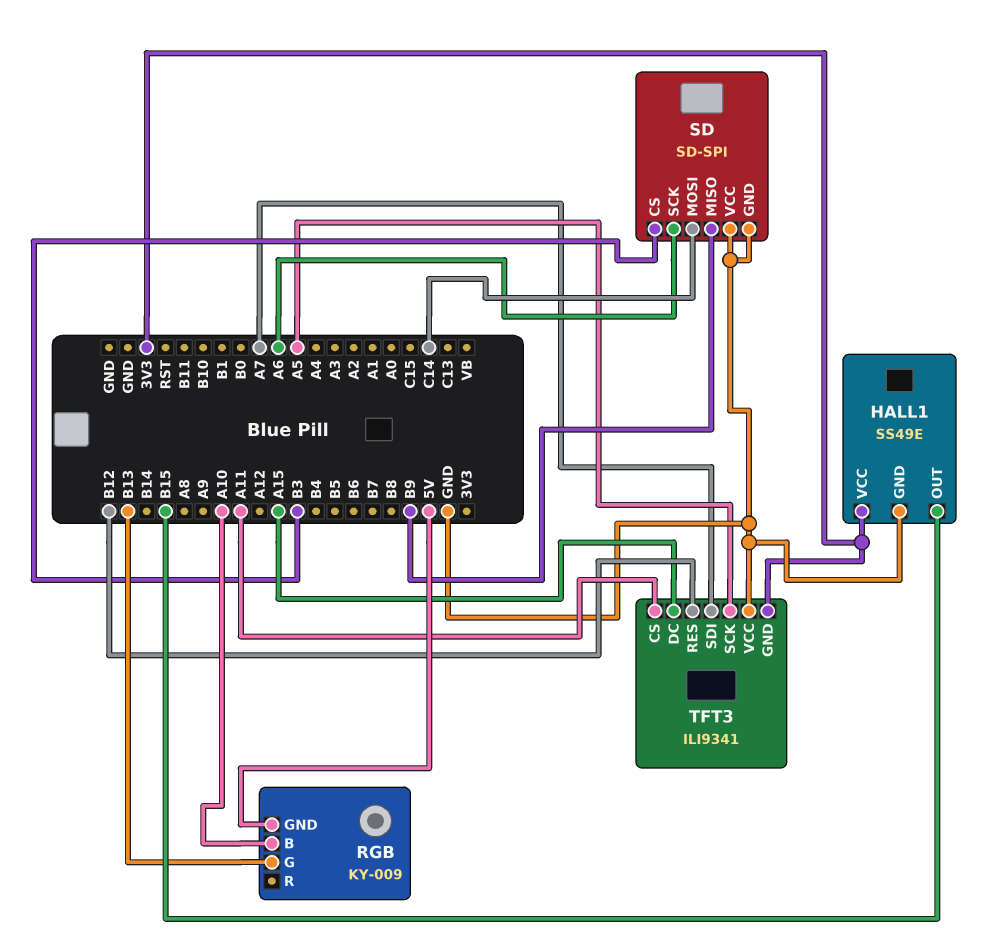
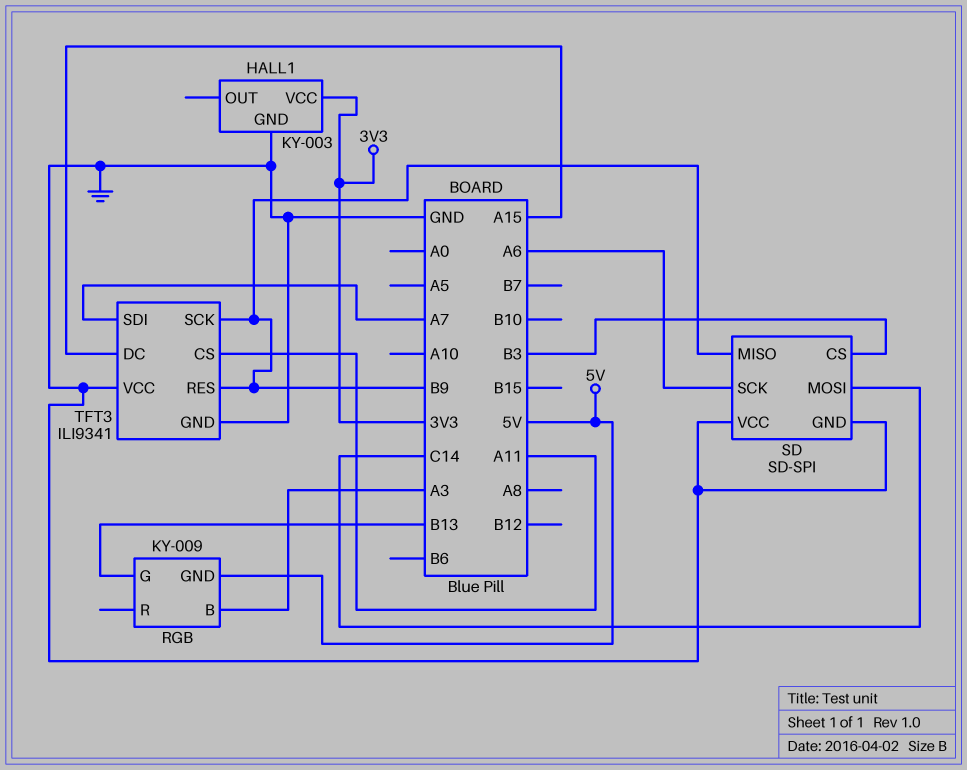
HALL1: SS49E -> KY-003
HALL1 pin OUT: B15 -> none
RGB pin B: A10 -> A3
TFT3 pin GND: 3V3 -> GND
TFT3 pin RES: B12 -> B9
TFT3 pin SCK: A5 -> B9

